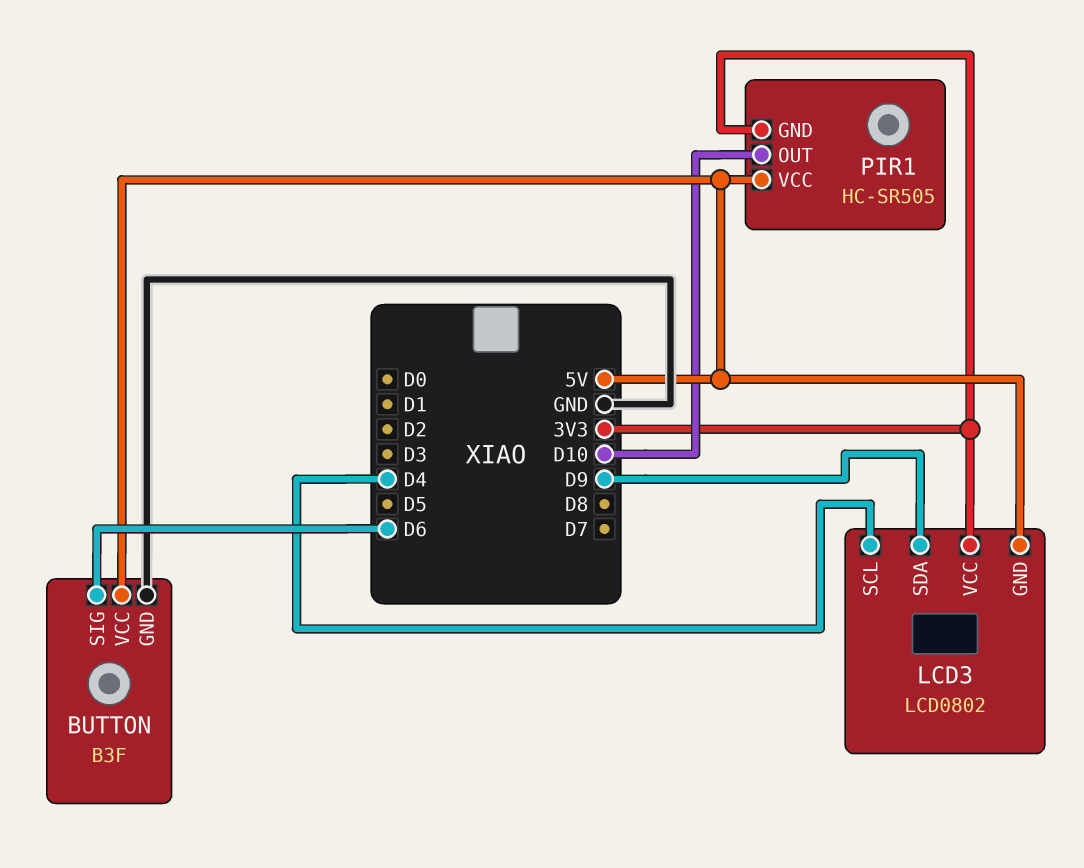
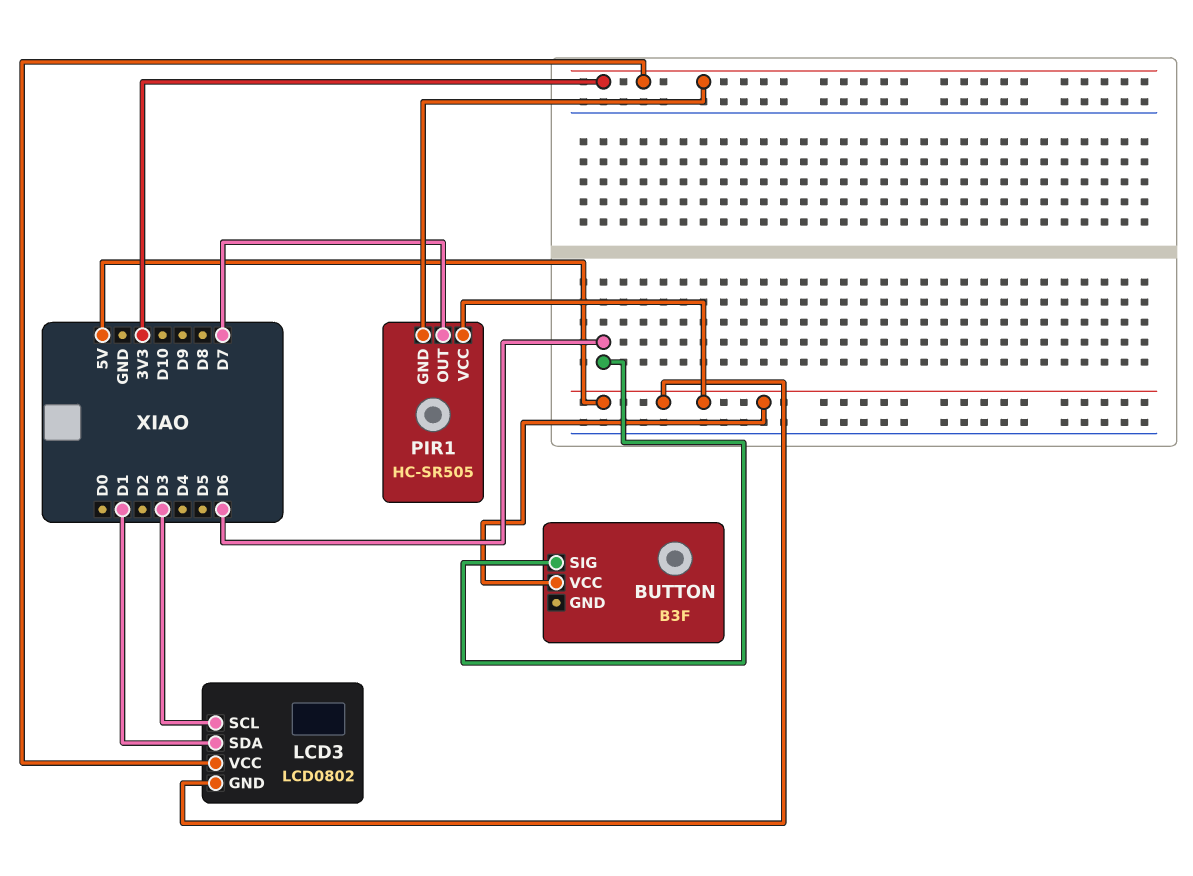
BUTTON pin GND: GND -> none
LCD3 pin SCL: D4 -> D3
LCD3 pin SDA: D9 -> D1
PIR1 pin OUT: D10 -> D7

